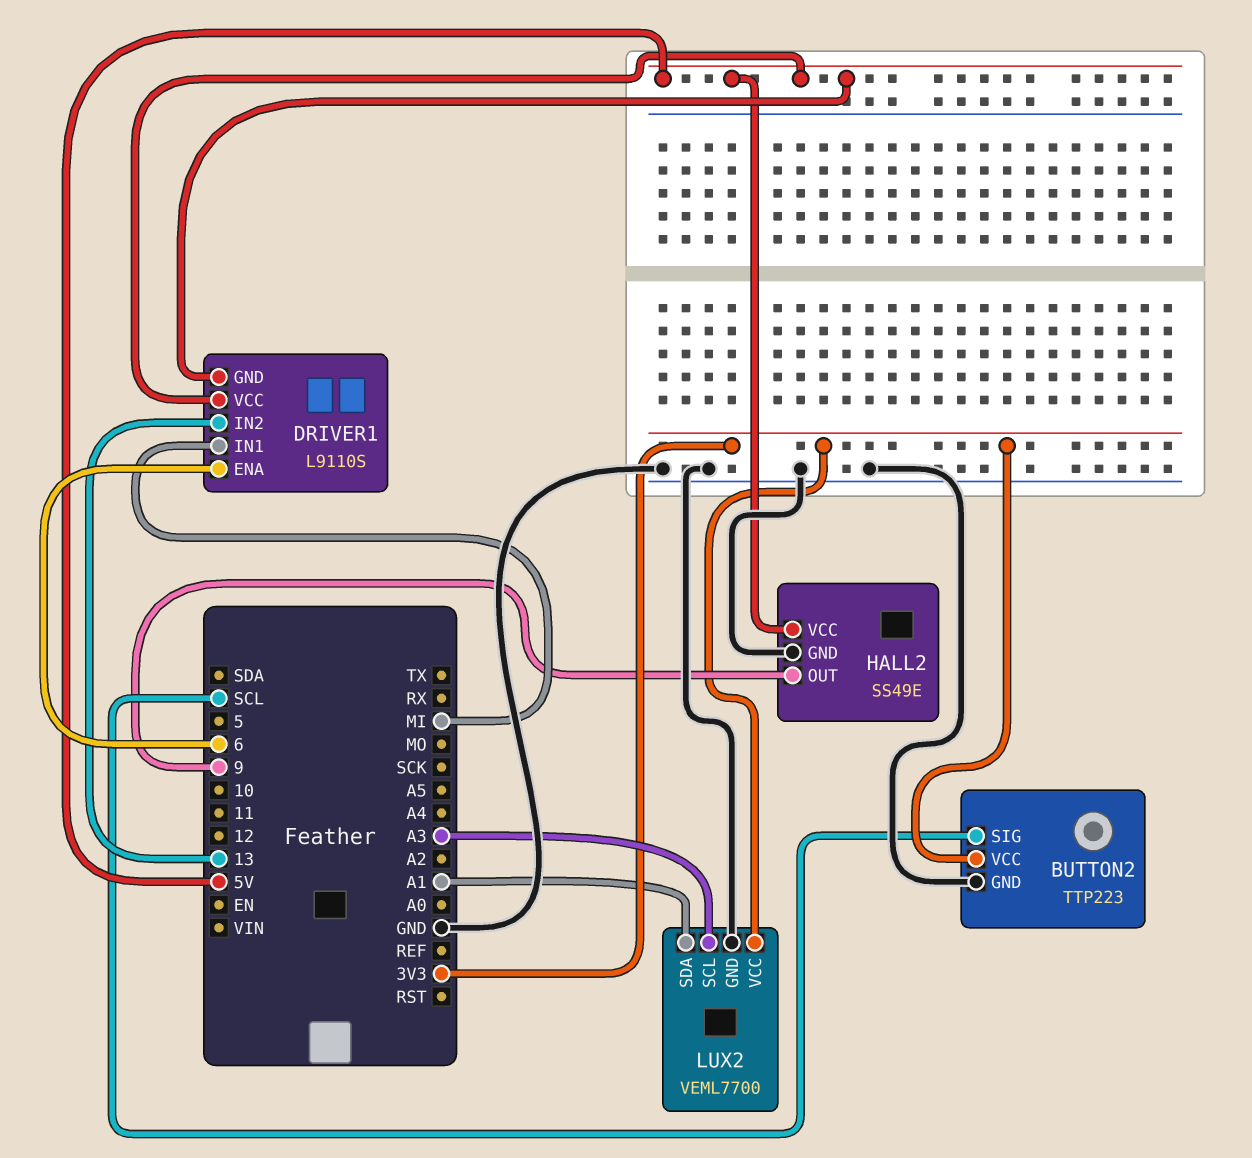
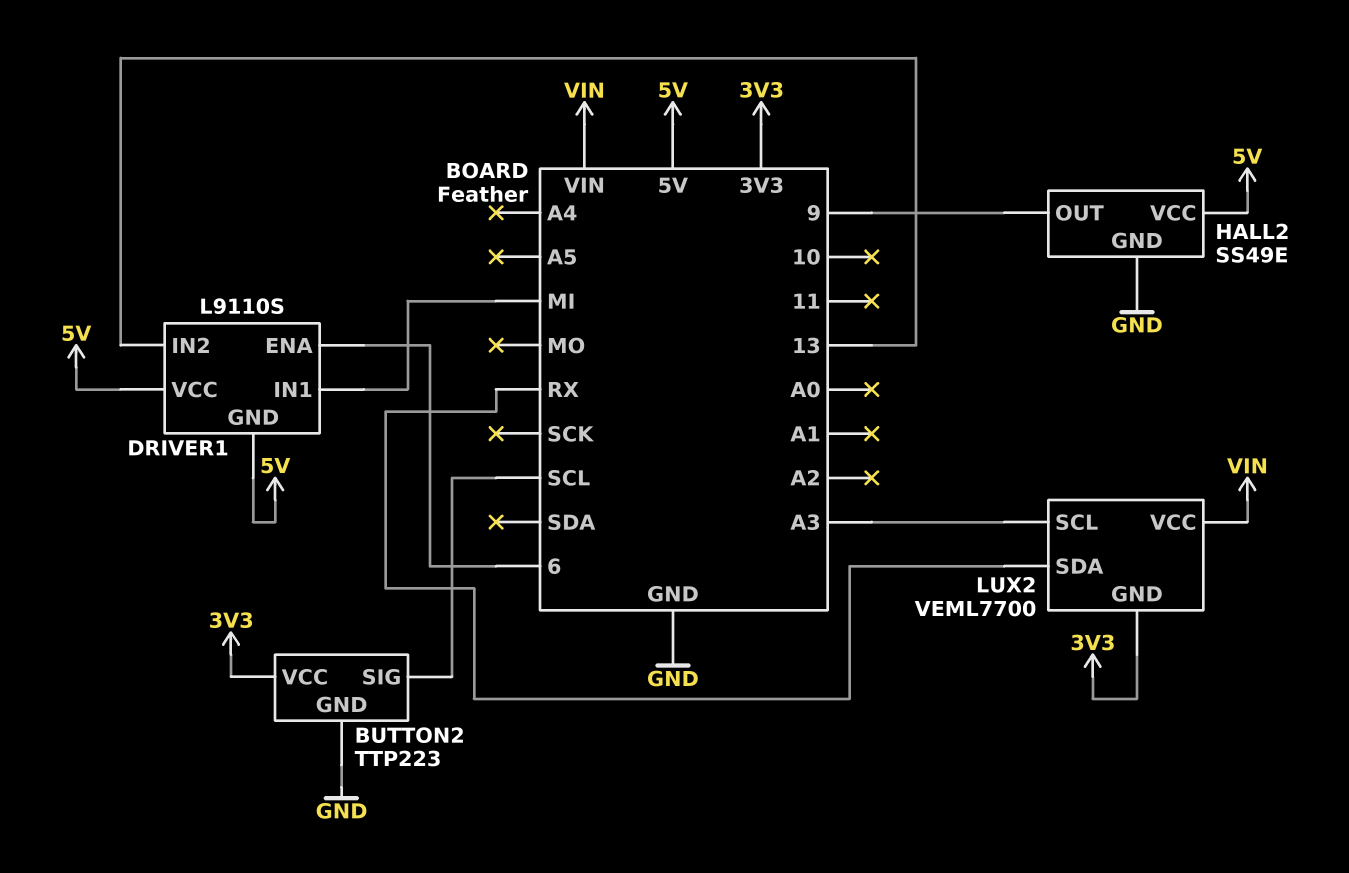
LUX2 pin GND: GND -> 3V3
LUX2 pin SDA: A1 -> RX
LUX2 pin VCC: 3V3 -> VIN

